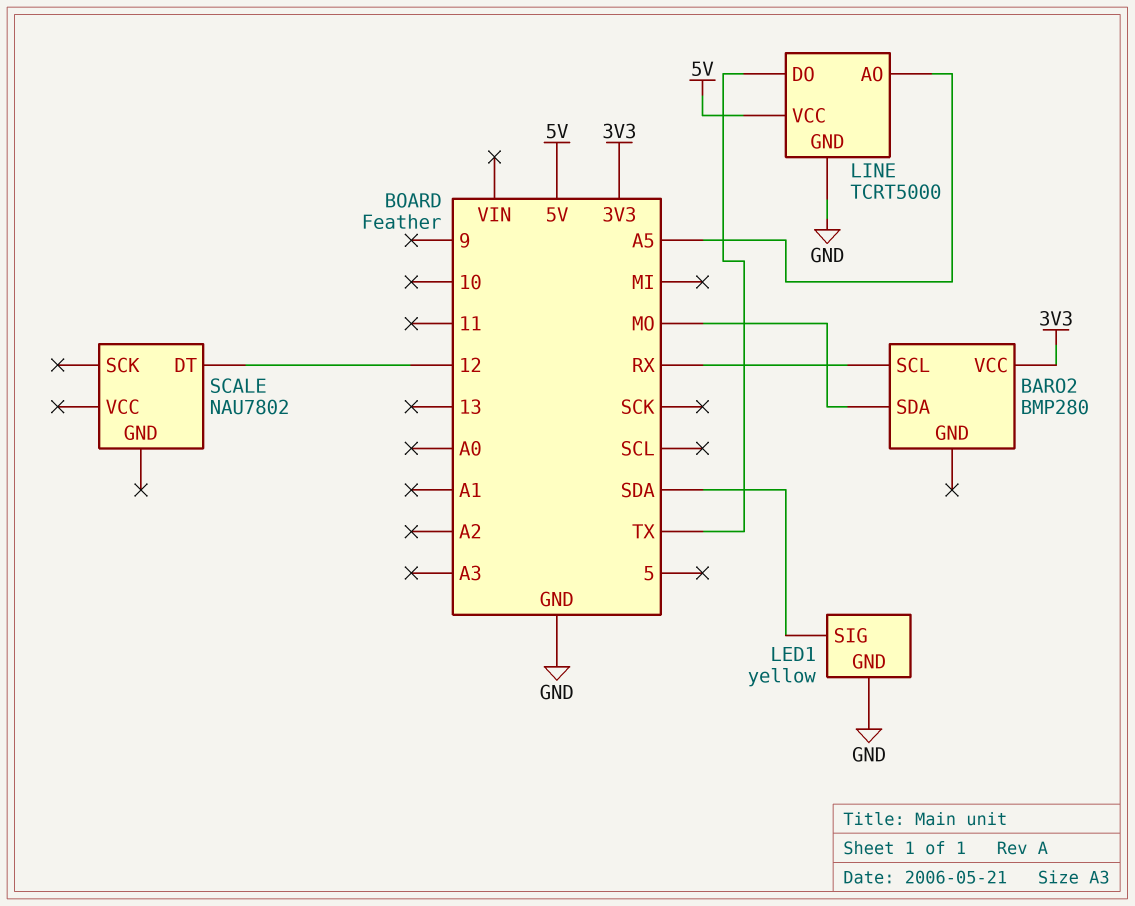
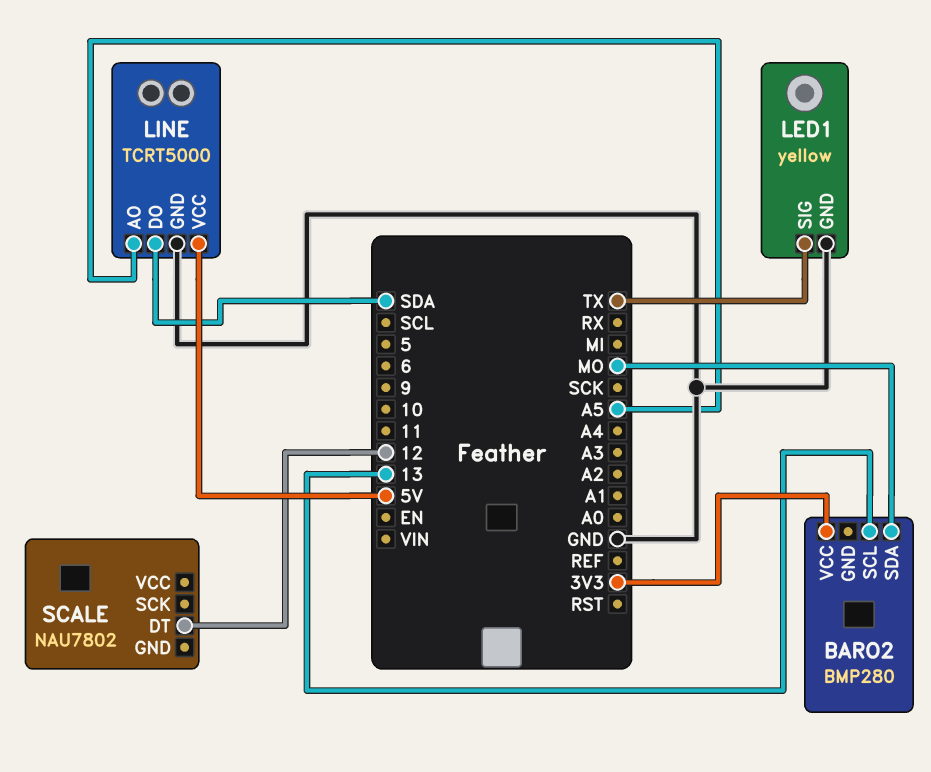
BARO2 pin SCL: RX -> 13
LED1 pin SIG: SDA -> TX
LINE pin DO: TX -> SDA

